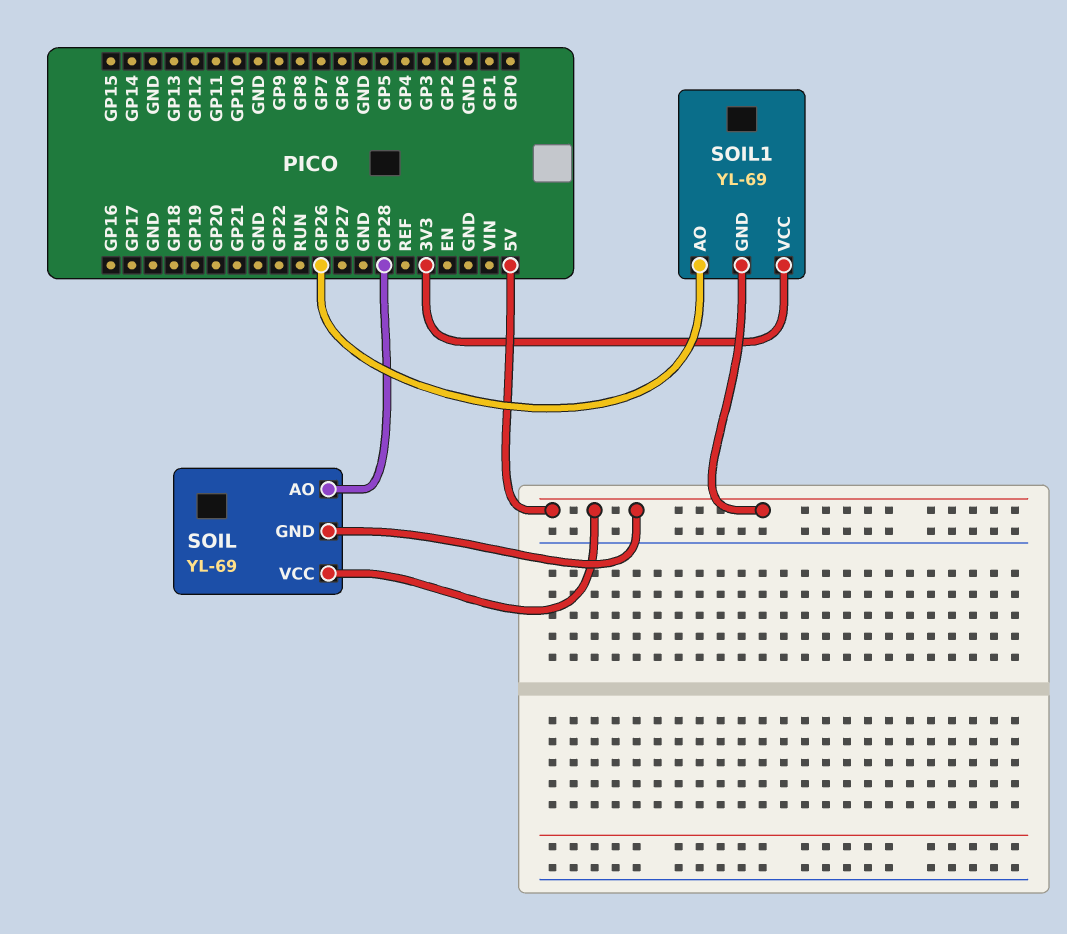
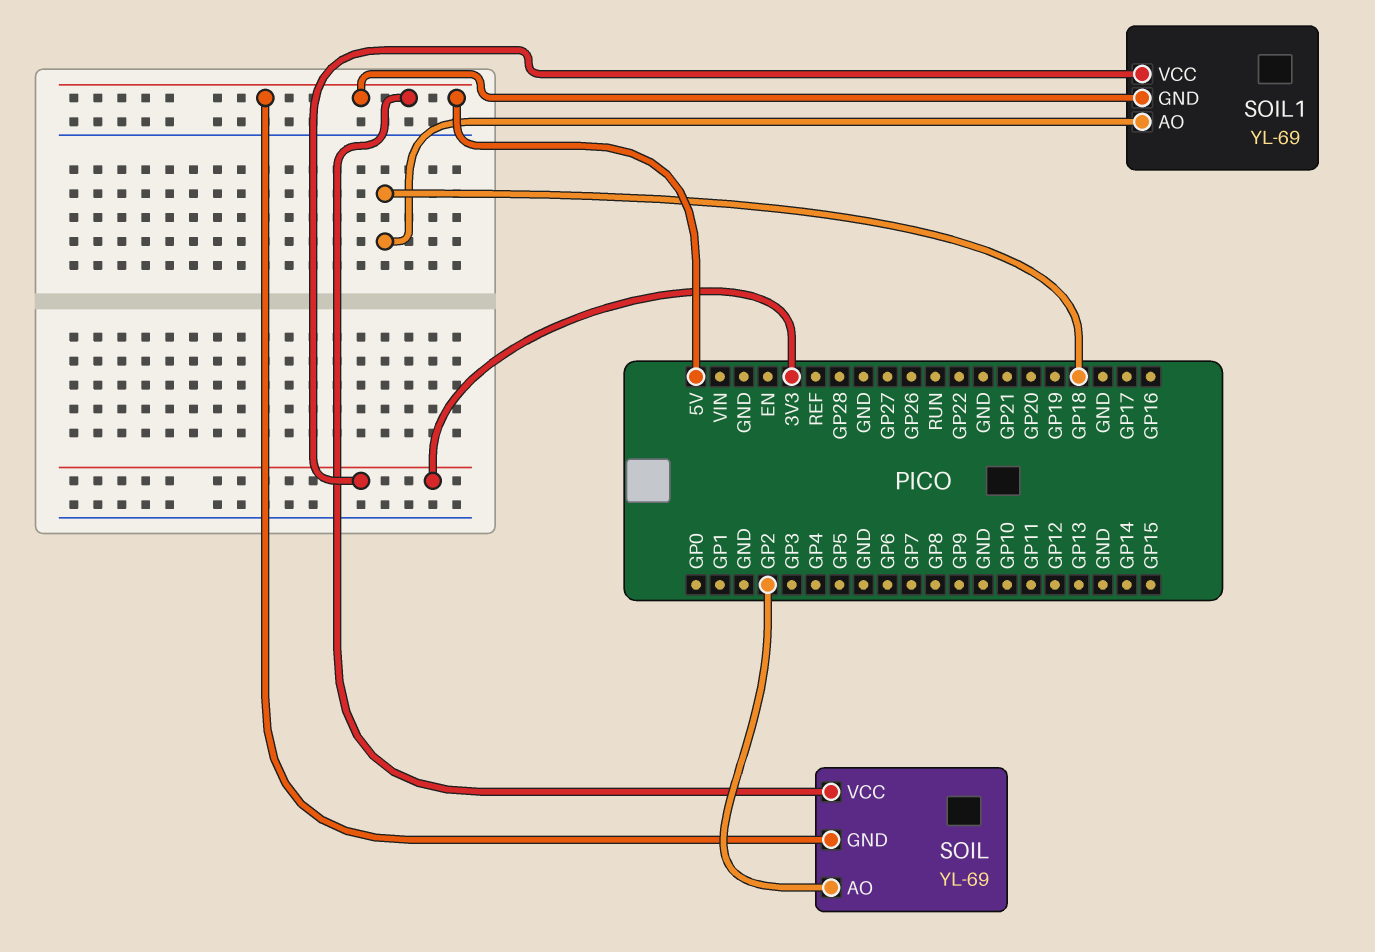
SOIL pin AO: GP28 -> GP2
SOIL1 pin AO: GP26 -> GP18

